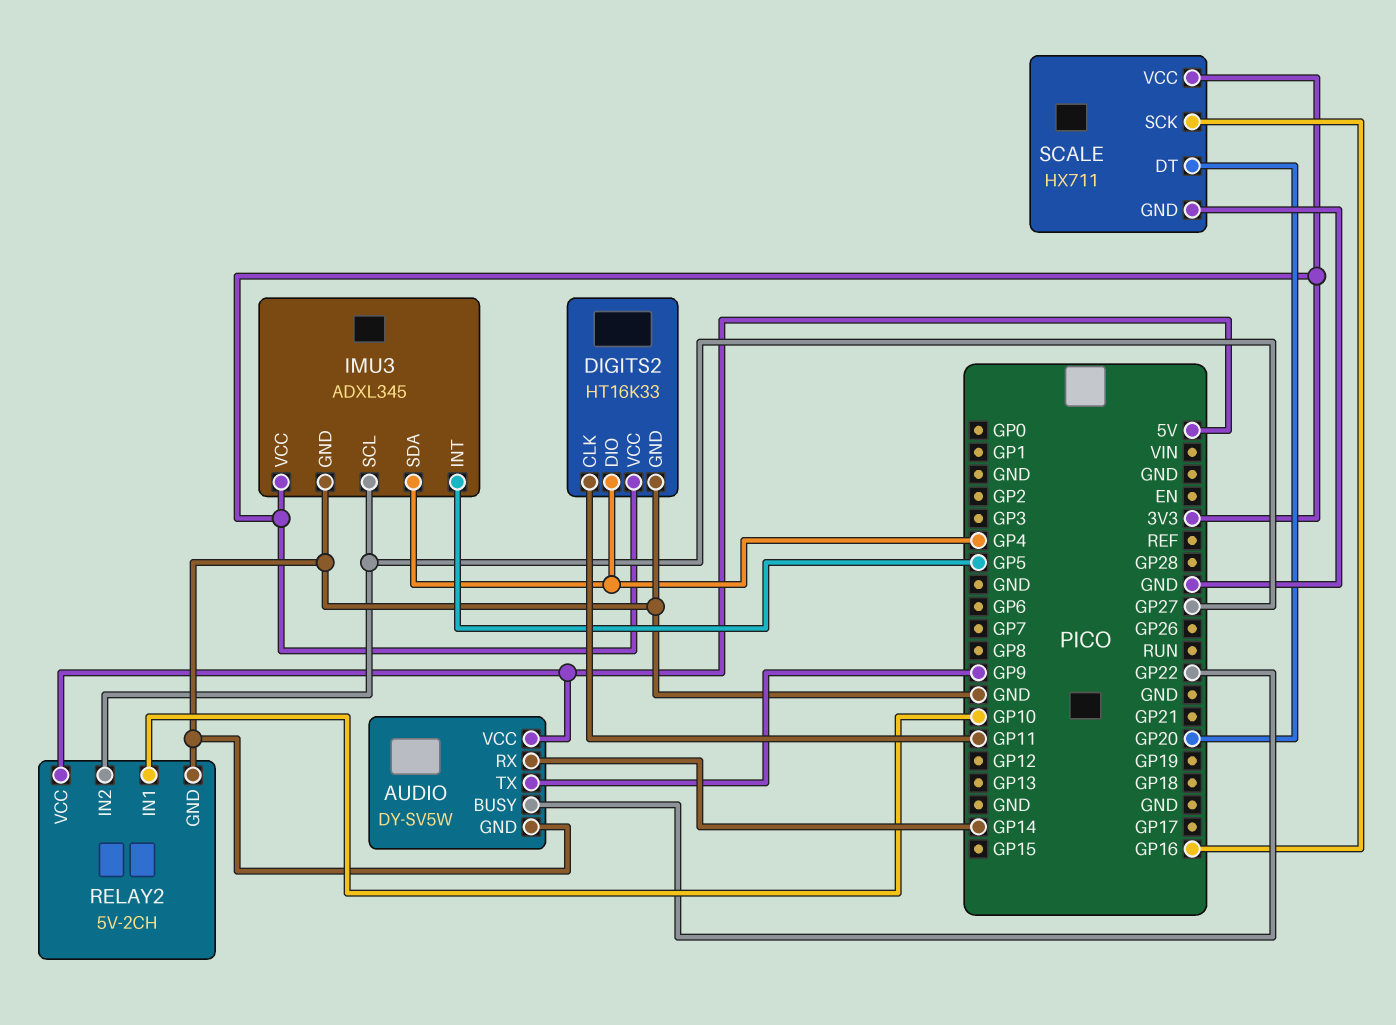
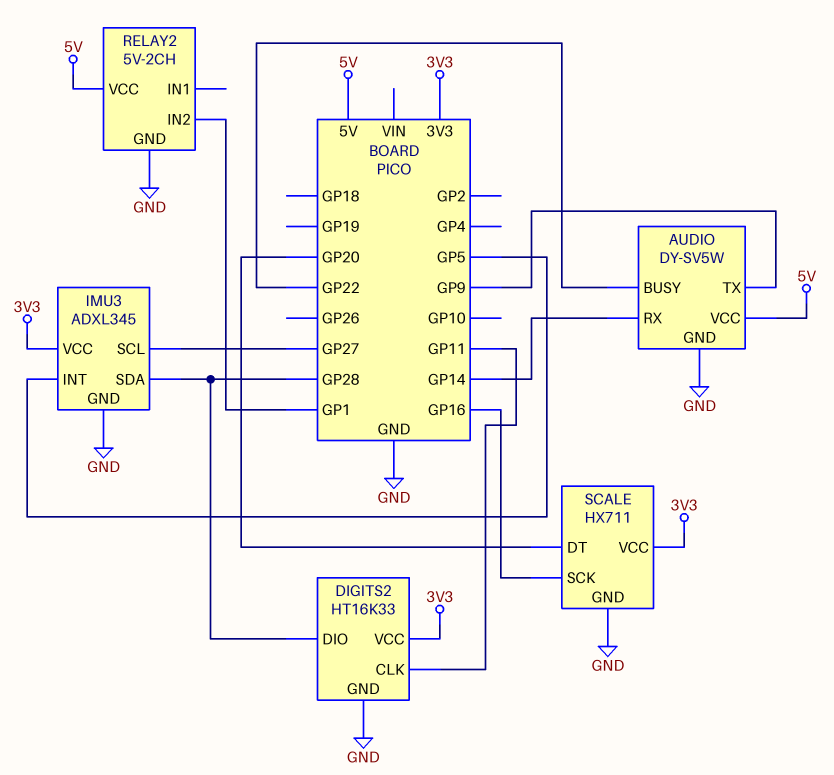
DIGITS2 pin DIO: GP4 -> GP28
IMU3 pin SDA: GP4 -> GP28
RELAY2 pin IN1: GP10 -> none
RELAY2 pin IN2: GP27 -> GP1

